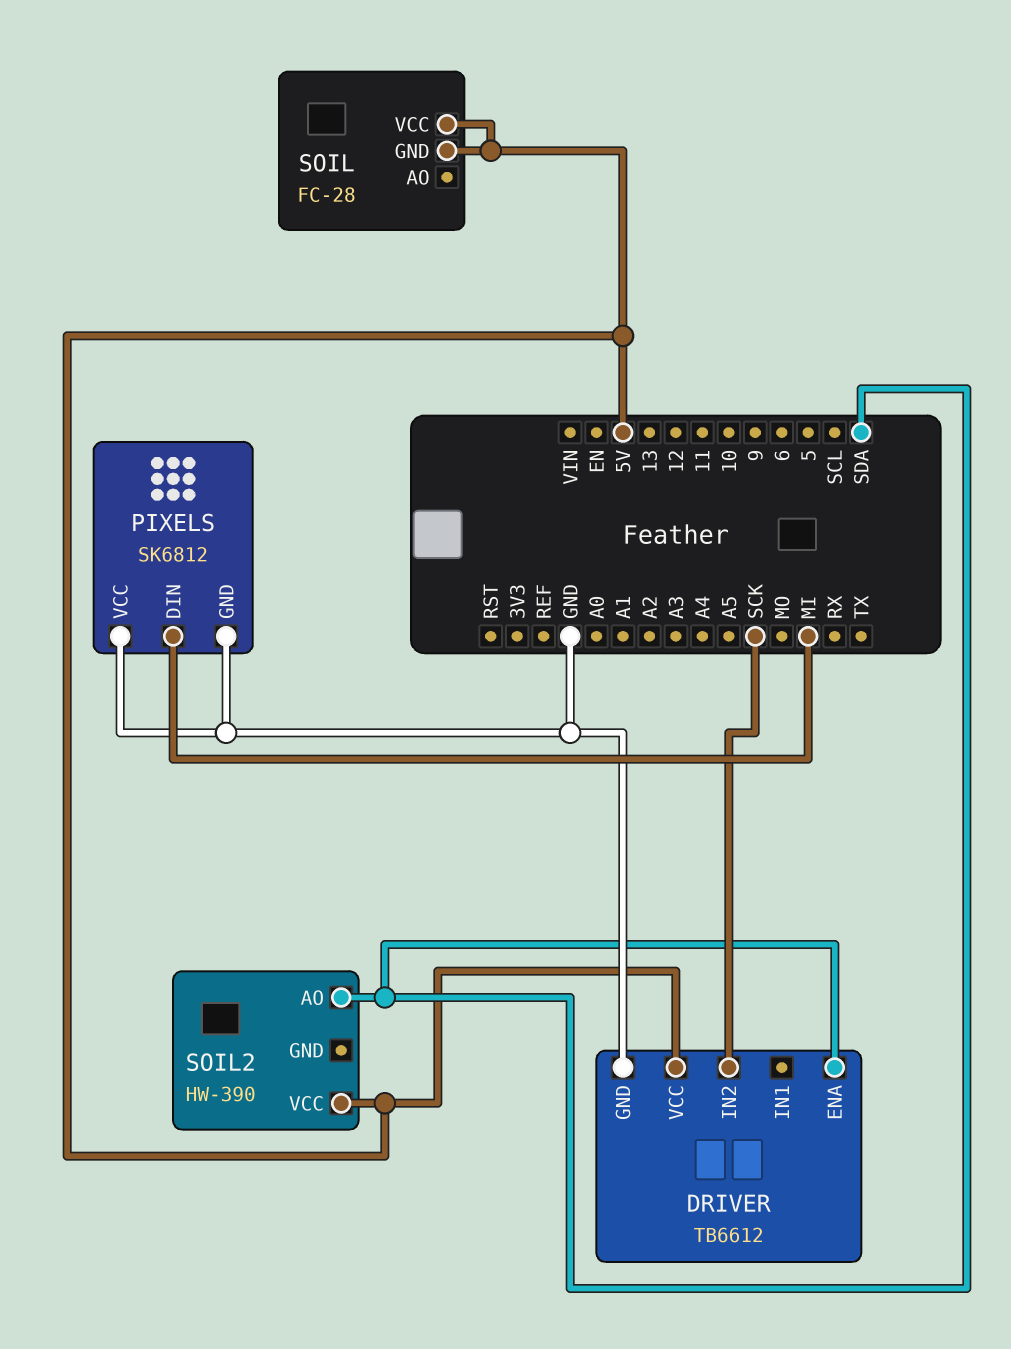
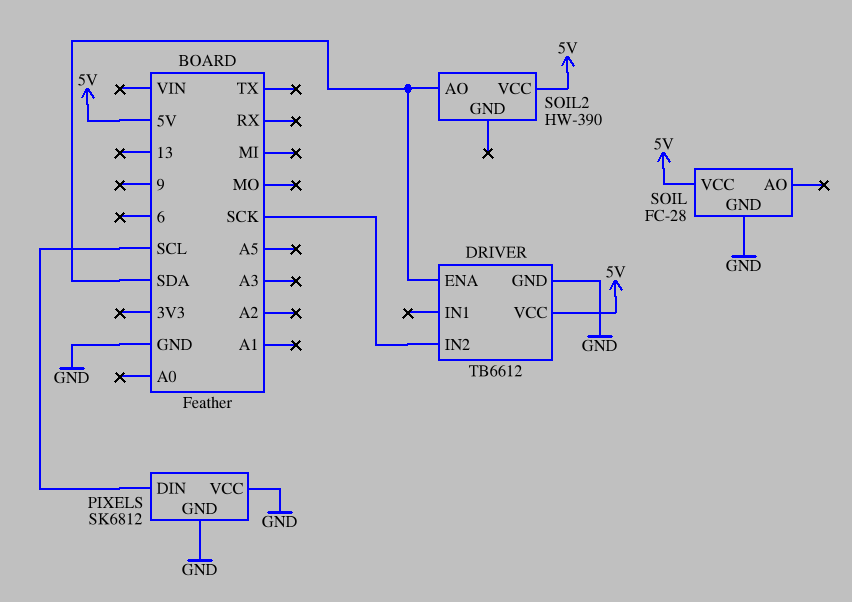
PIXELS pin DIN: MI -> SCL
SOIL pin GND: 5V -> GND

